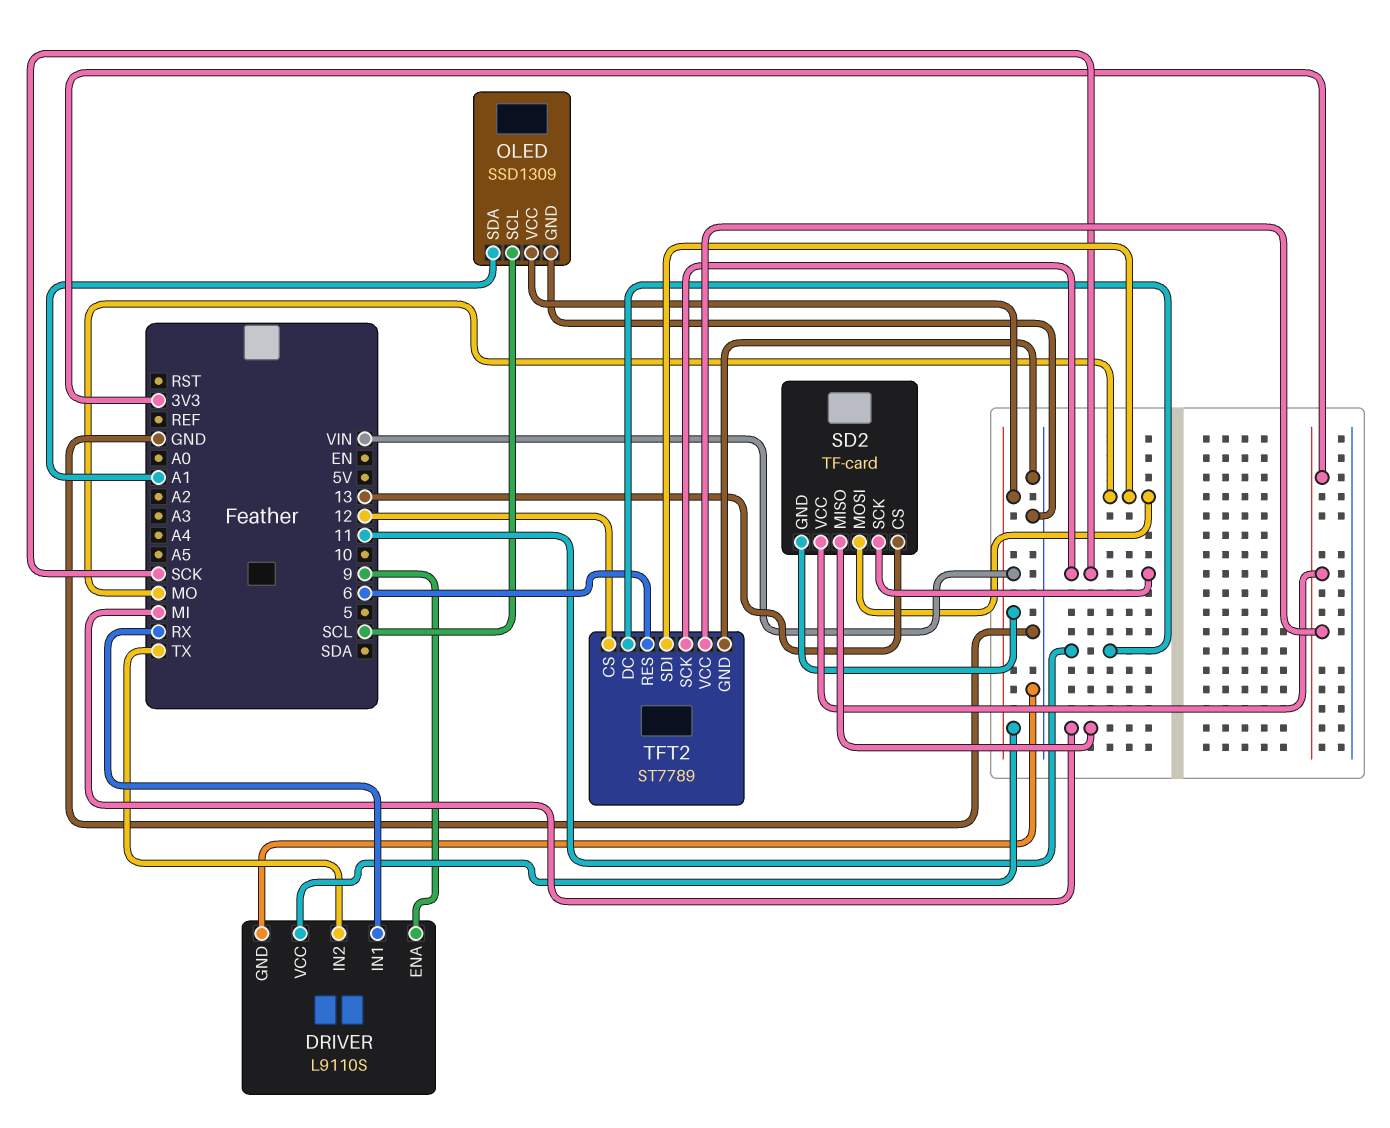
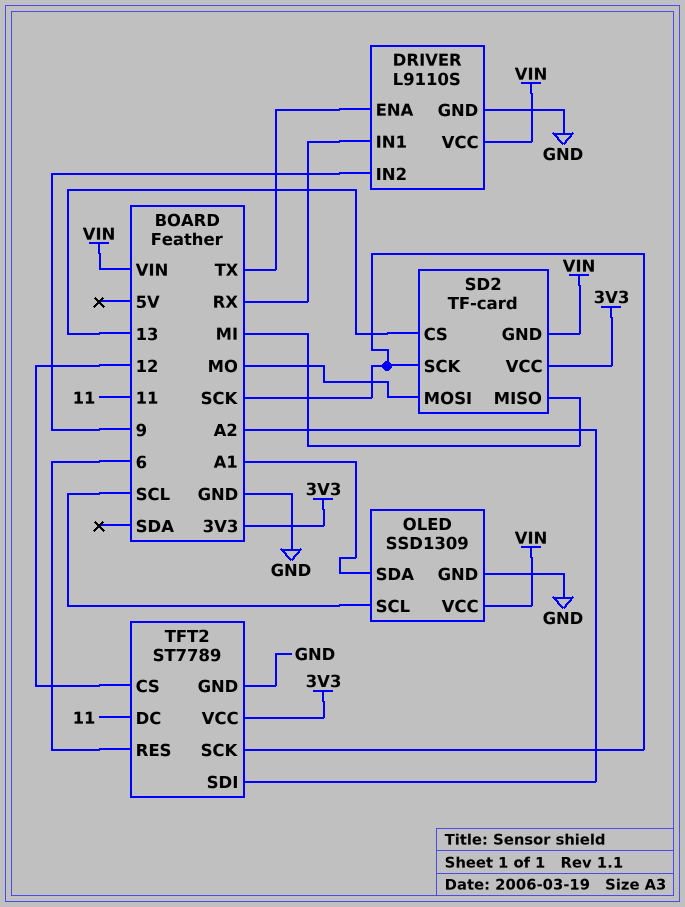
DRIVER pin ENA: 9 -> TX
DRIVER pin IN2: TX -> 9
TFT2 pin SDI: MO -> A2

